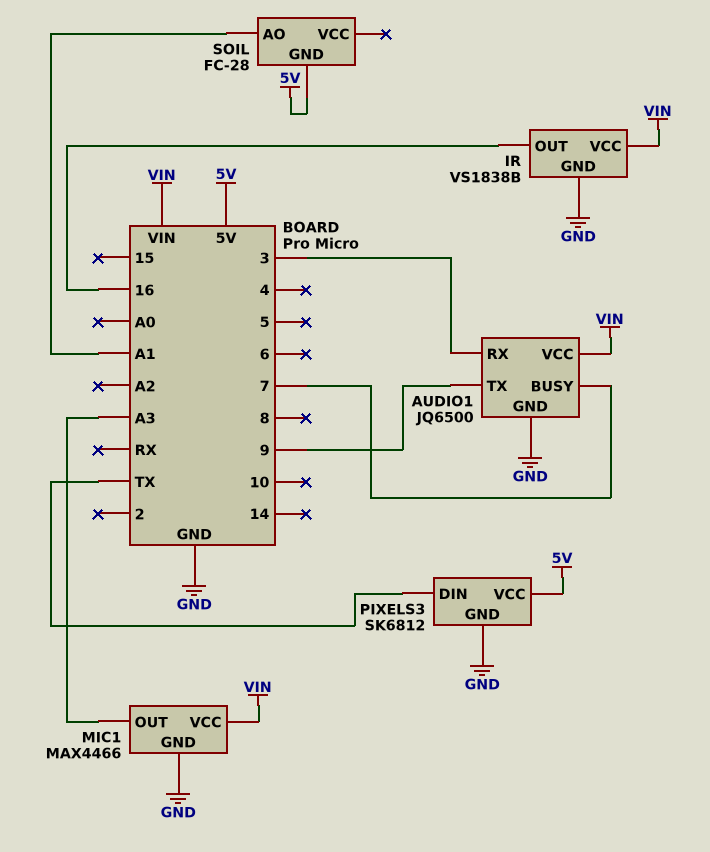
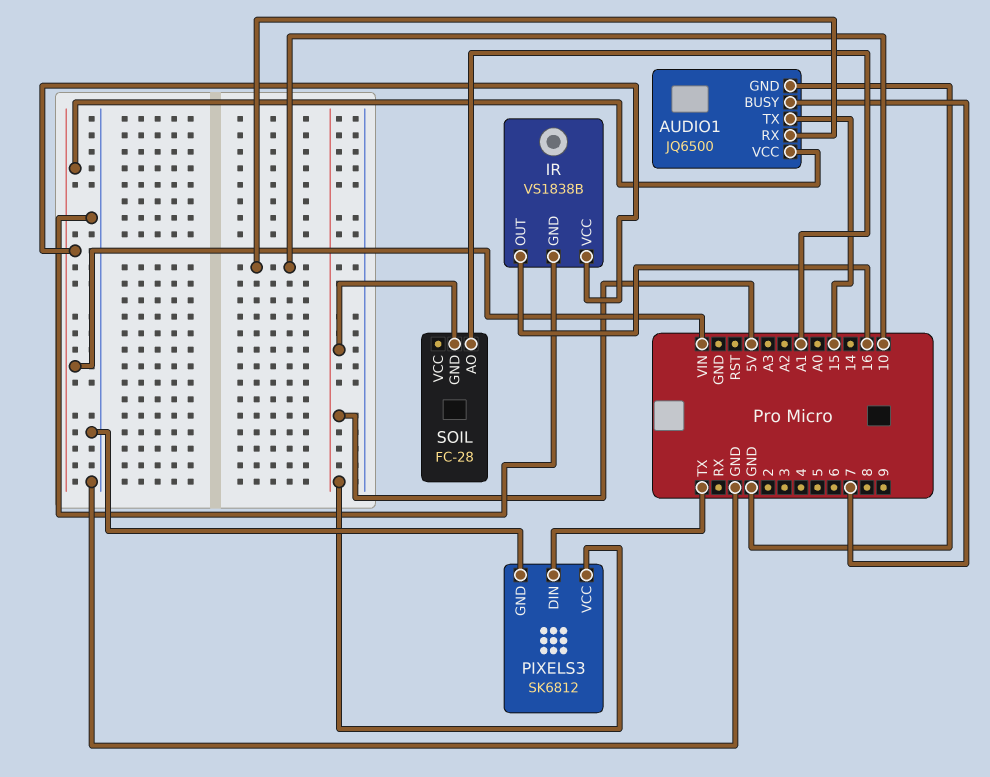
AUDIO1 pin RX: 3 -> 10
AUDIO1 pin TX: 9 -> 15
MIC1: MAX4466 -> none
MIC1 pin GND: GND -> none
MIC1 pin OUT: A3 -> none
MIC1 pin VCC: VIN -> none

